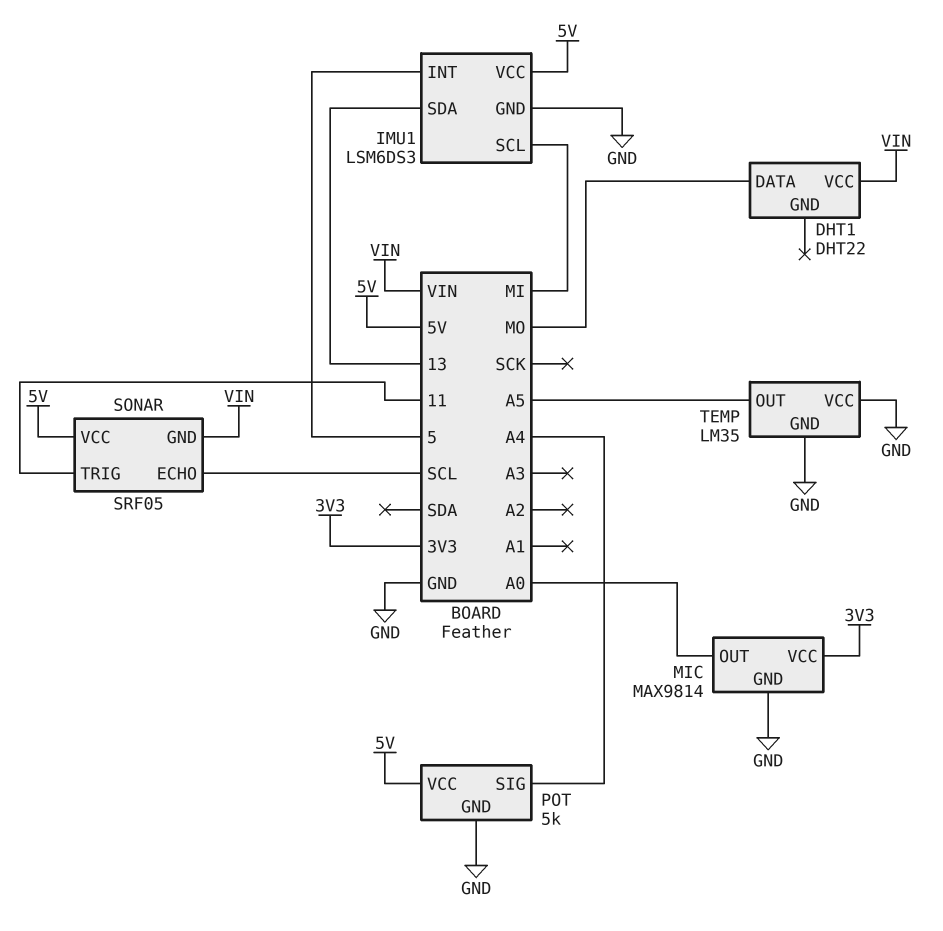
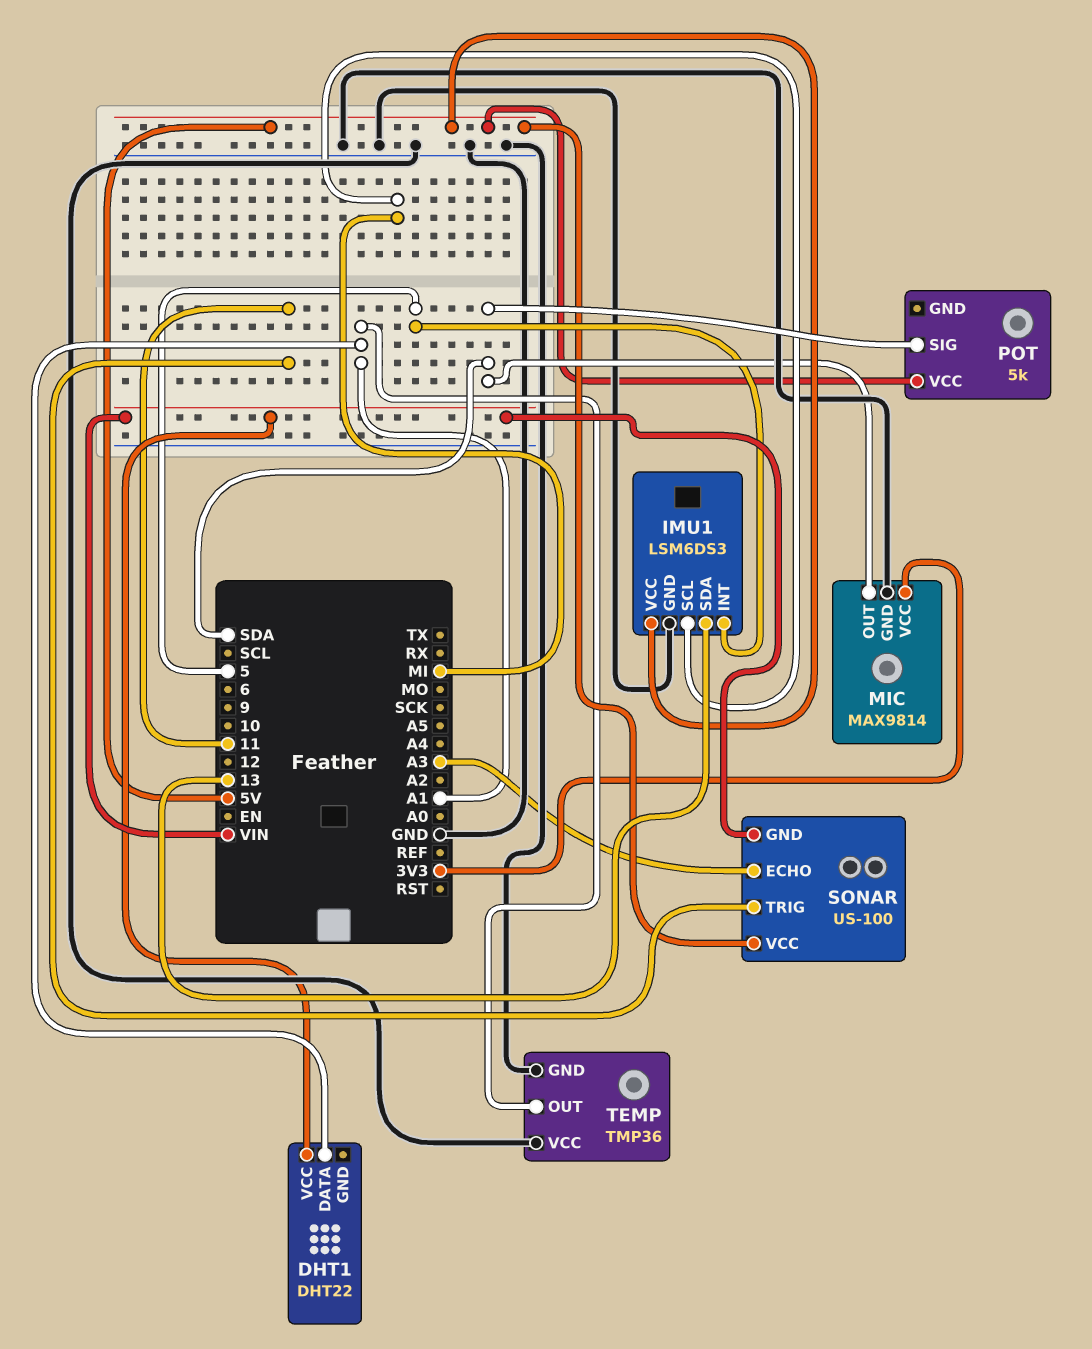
DHT1 pin DATA: MO -> A1
MIC pin OUT: A0 -> SDA
POT pin GND: GND -> none
POT pin SIG: A4 -> SDA
SONAR: SRF05 -> US-100
SONAR pin ECHO: SCL -> A3
TEMP: LM35 -> TMP36
TEMP pin OUT: A5 -> A1

